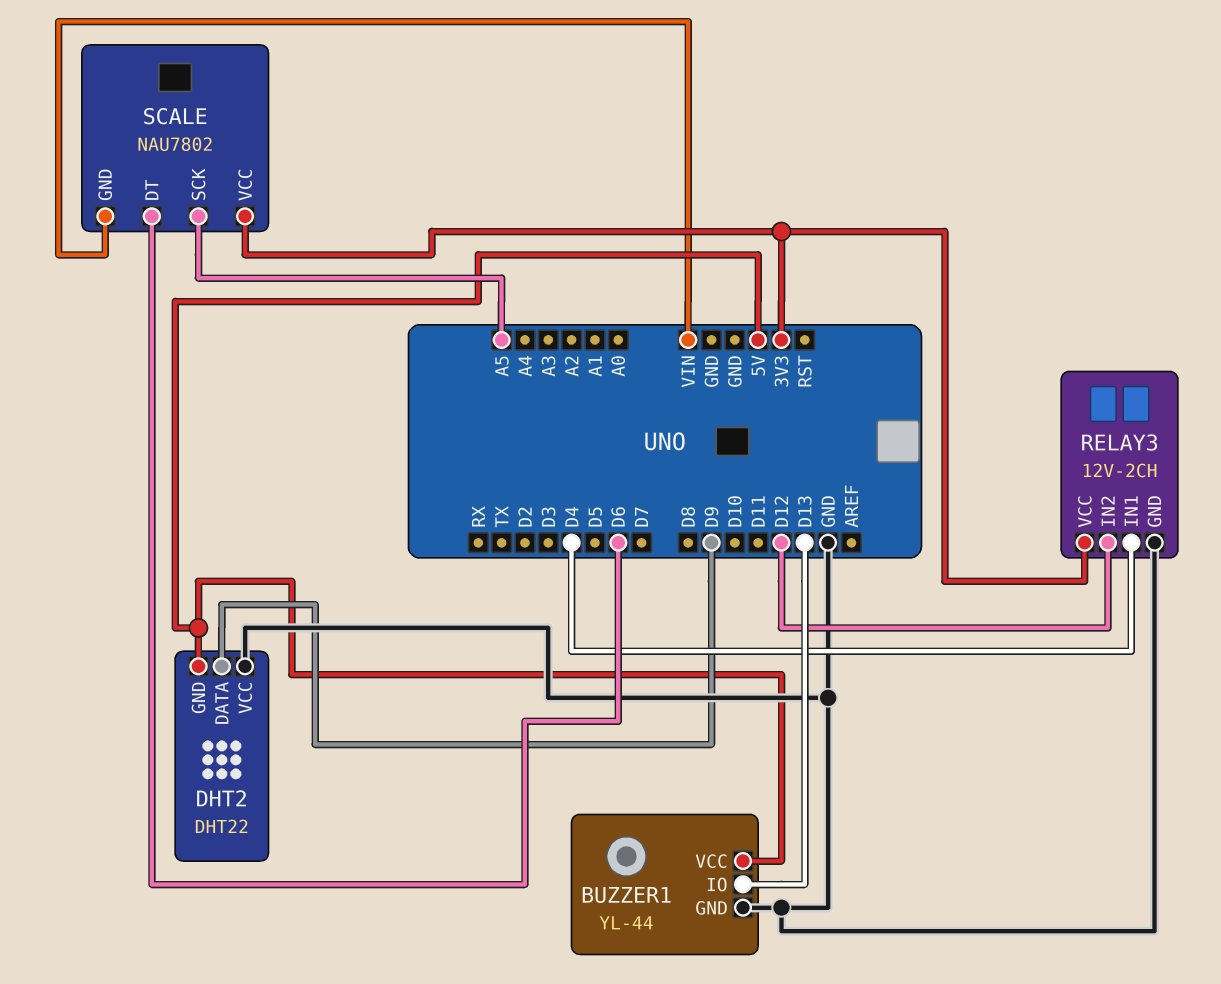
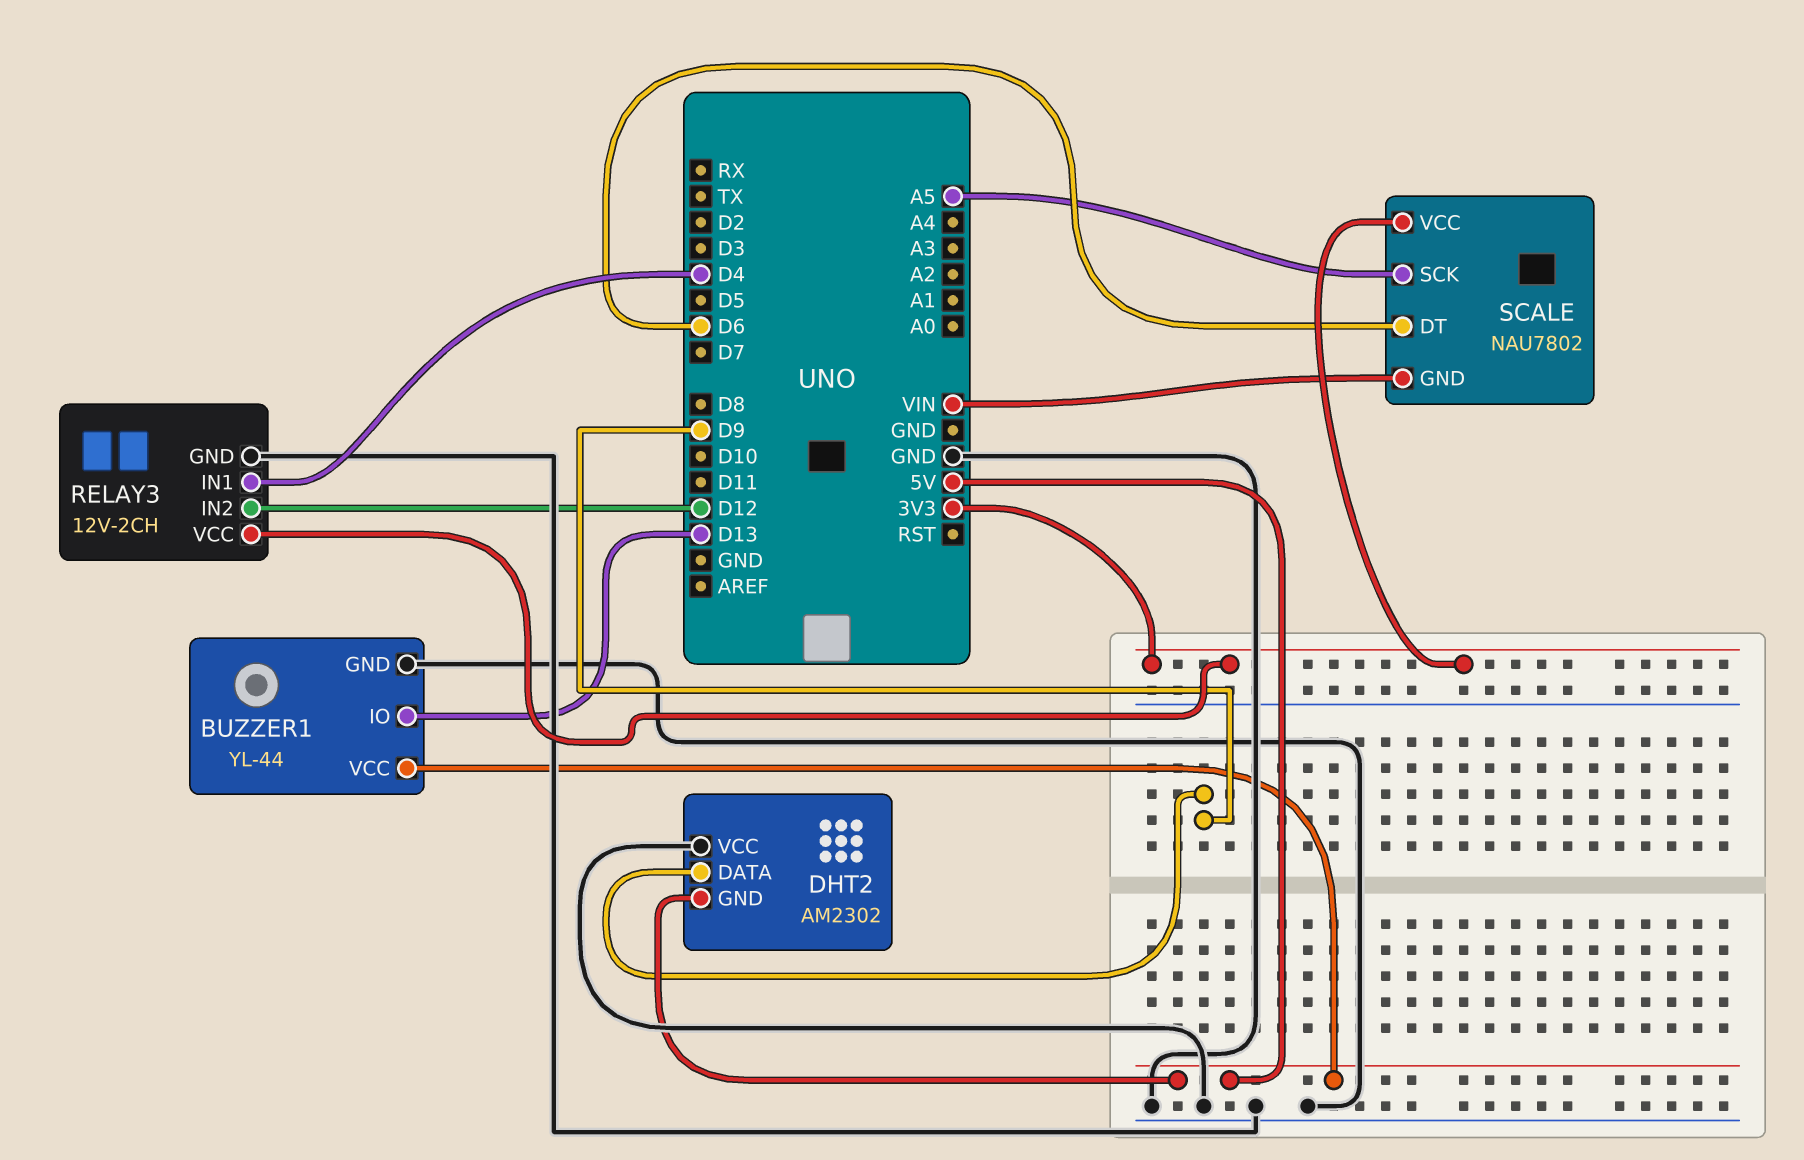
DHT2: DHT22 -> AM2302

